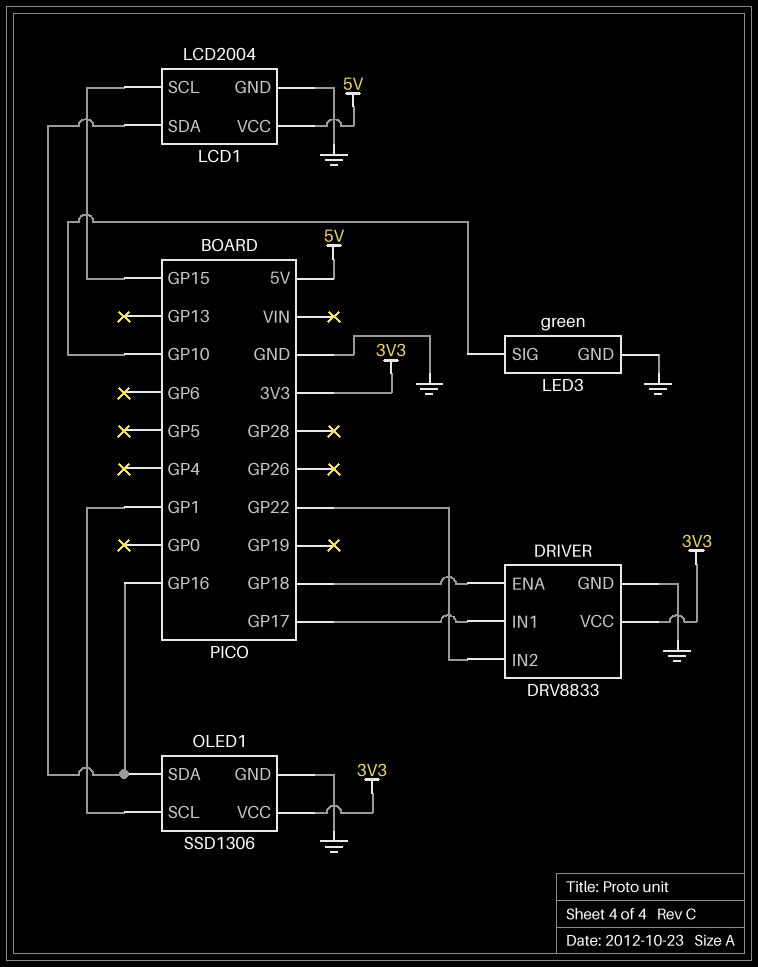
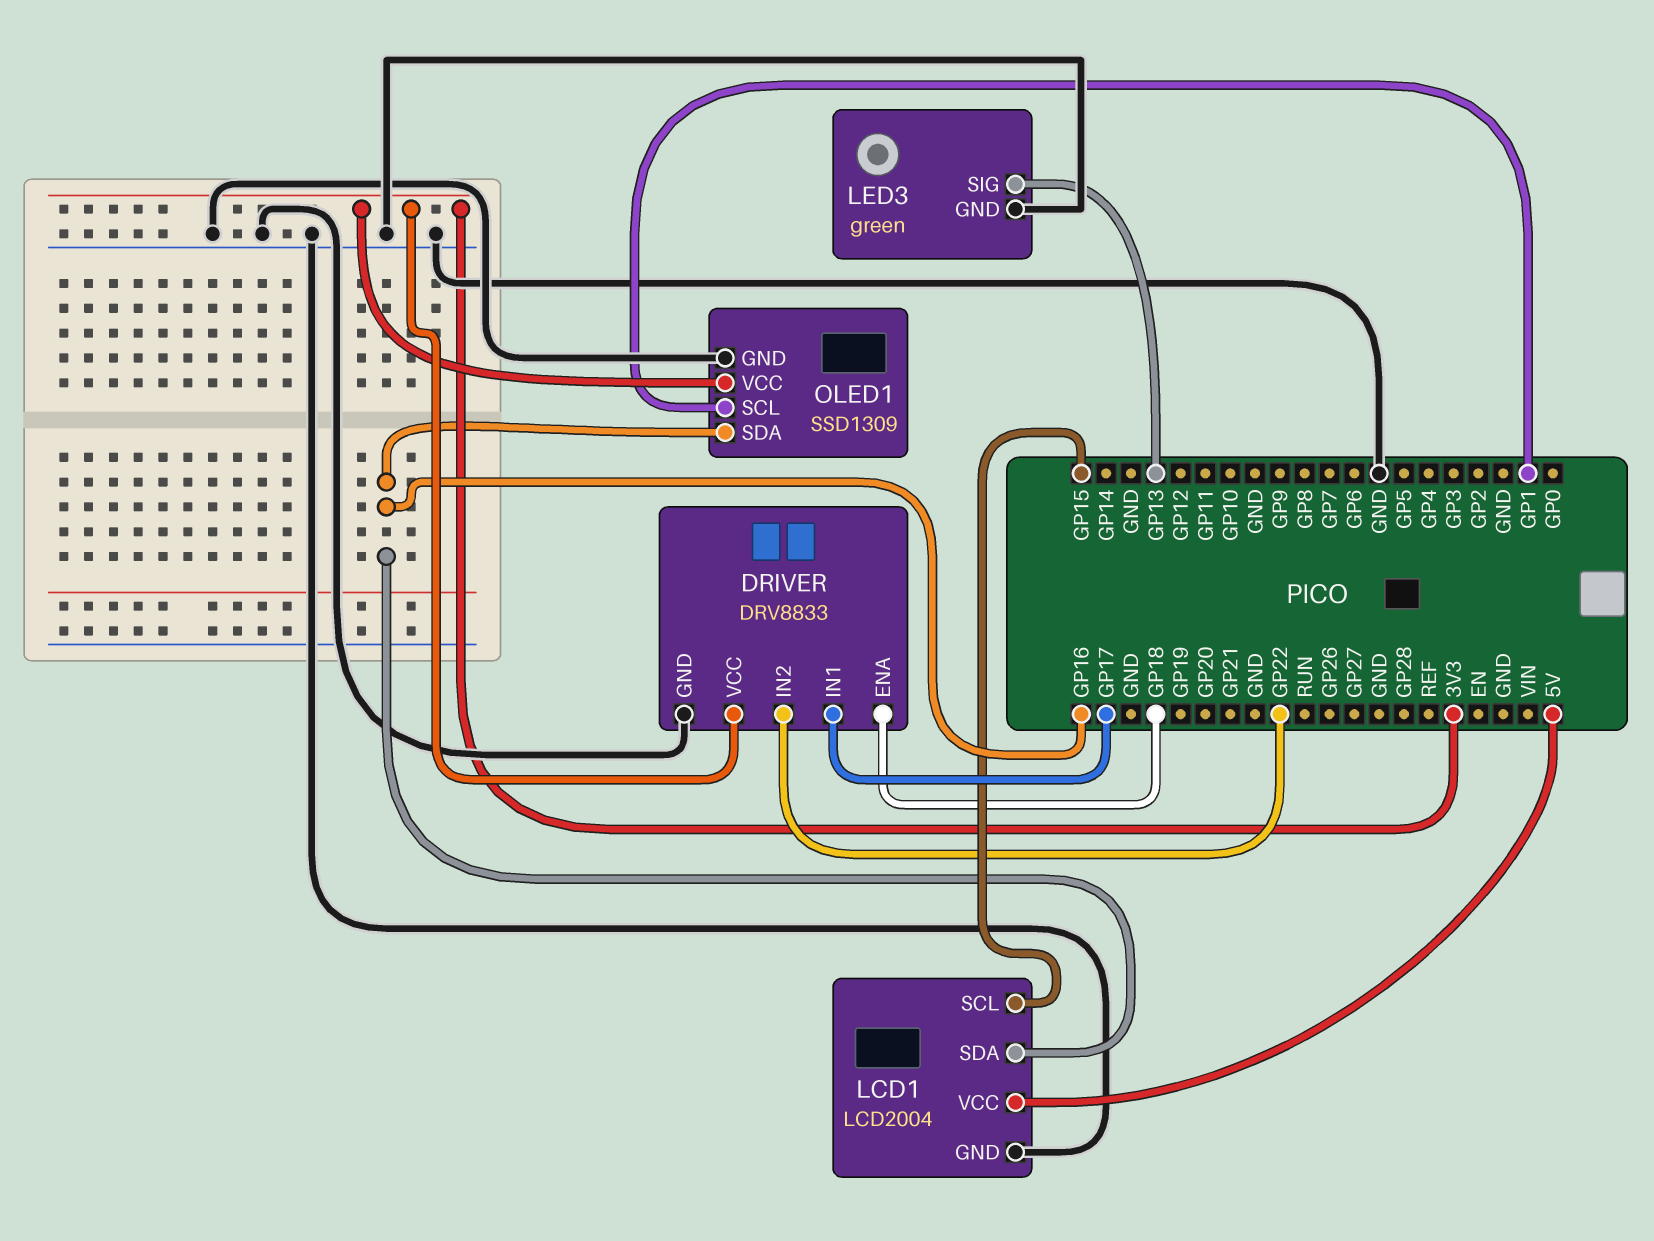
LED3 pin SIG: GP10 -> GP13
OLED1: SSD1306 -> SSD1309

